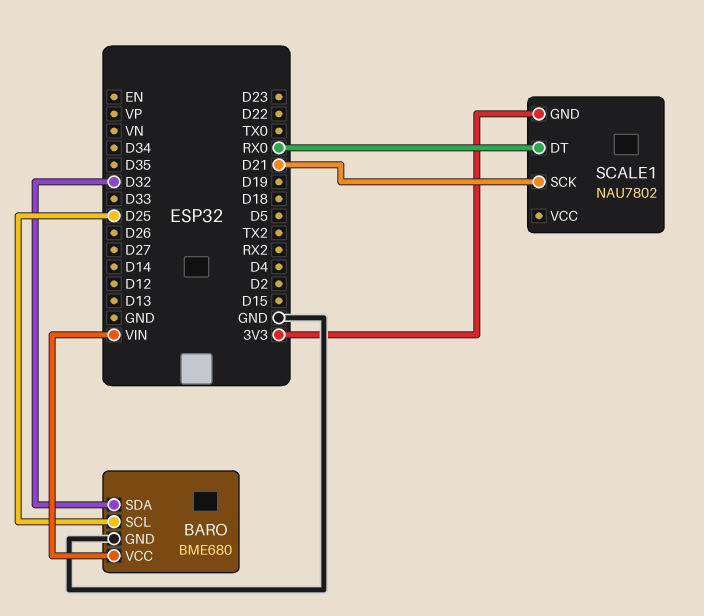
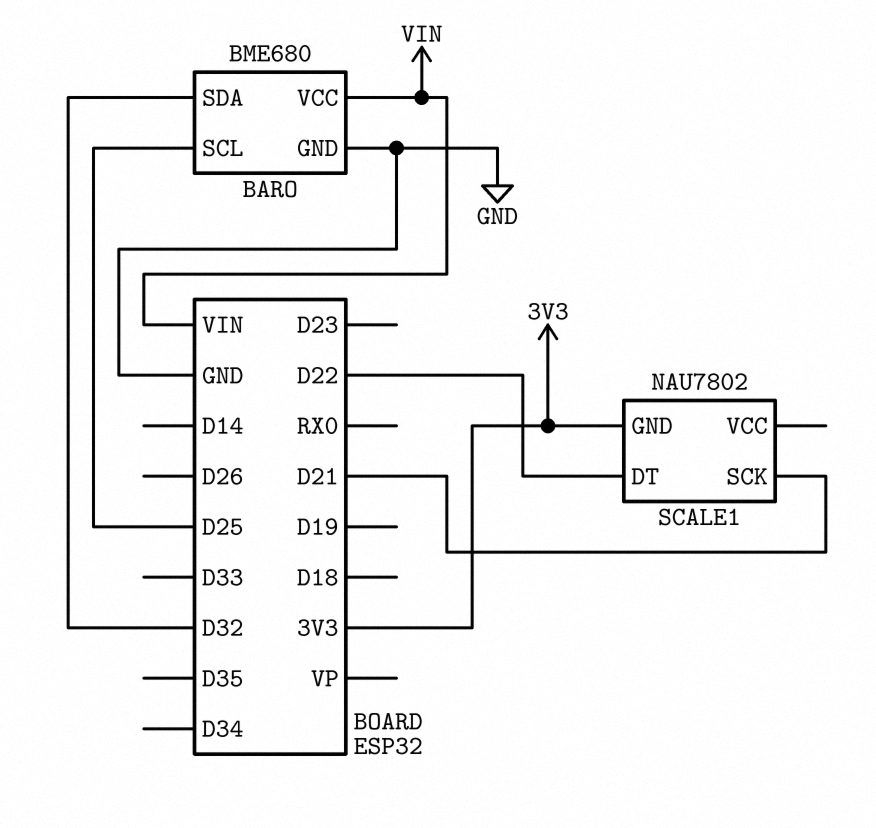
SCALE1 pin DT: RX0 -> D22

